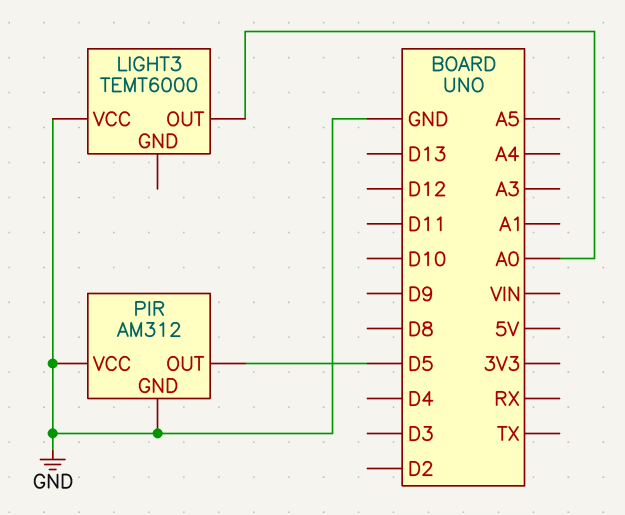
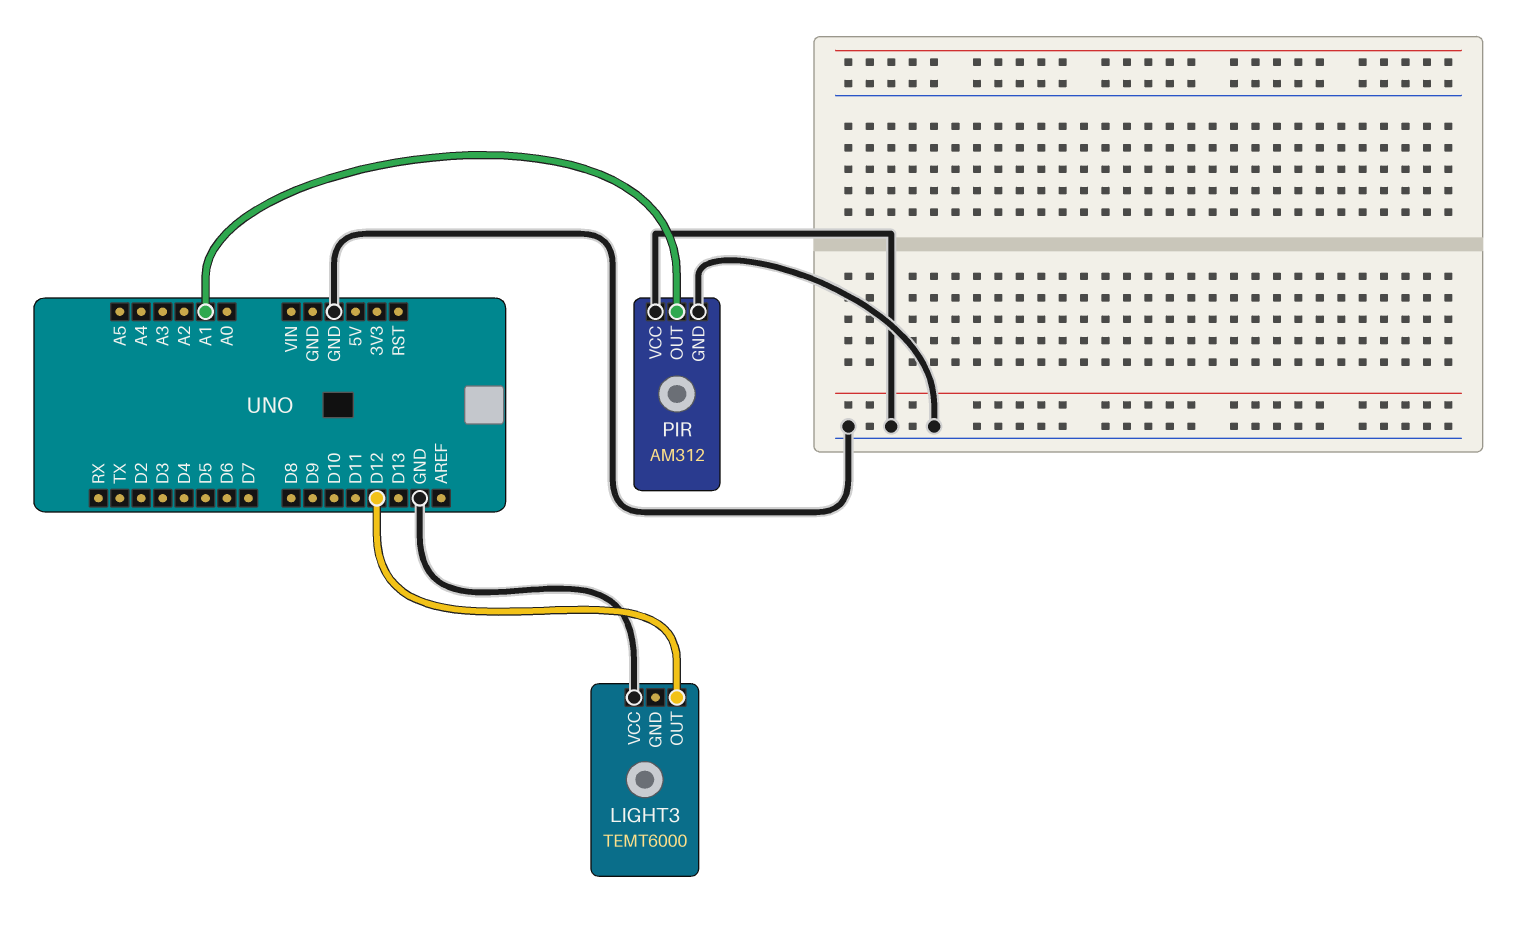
LIGHT3 pin OUT: A0 -> D12
PIR pin OUT: D5 -> A1

